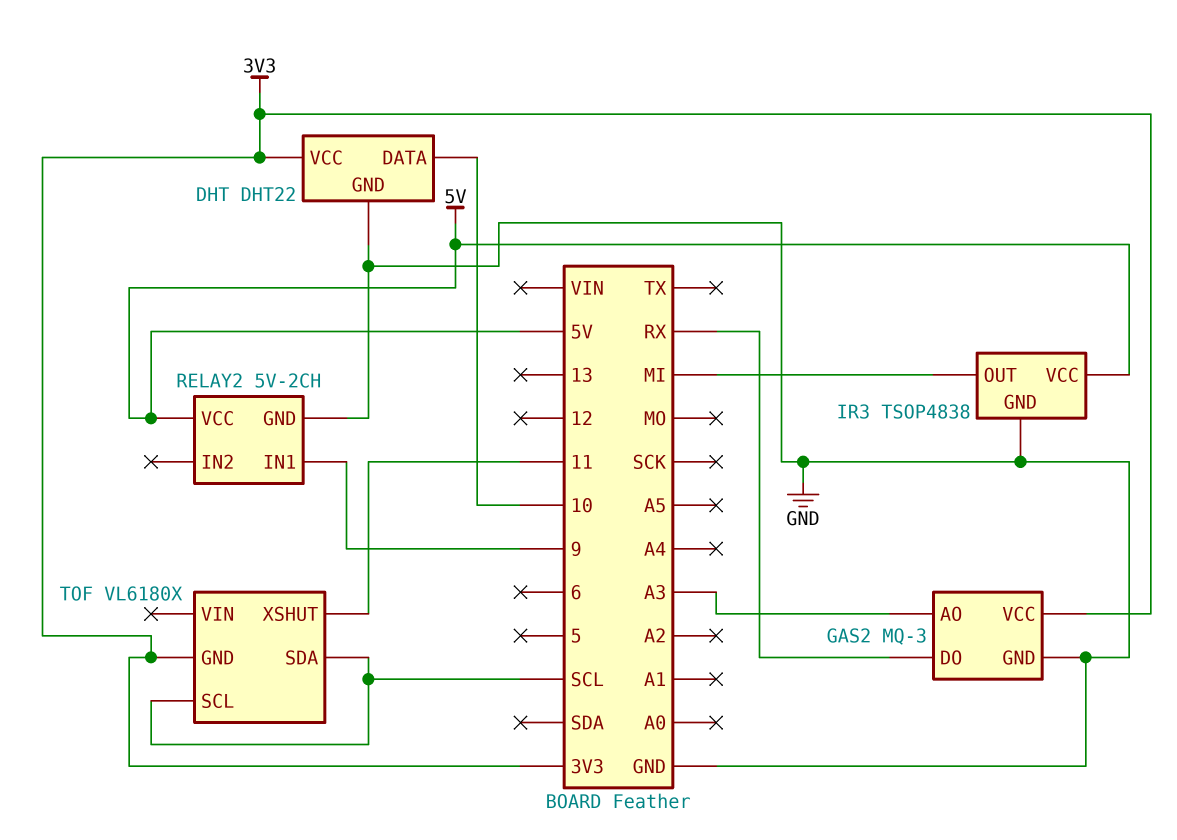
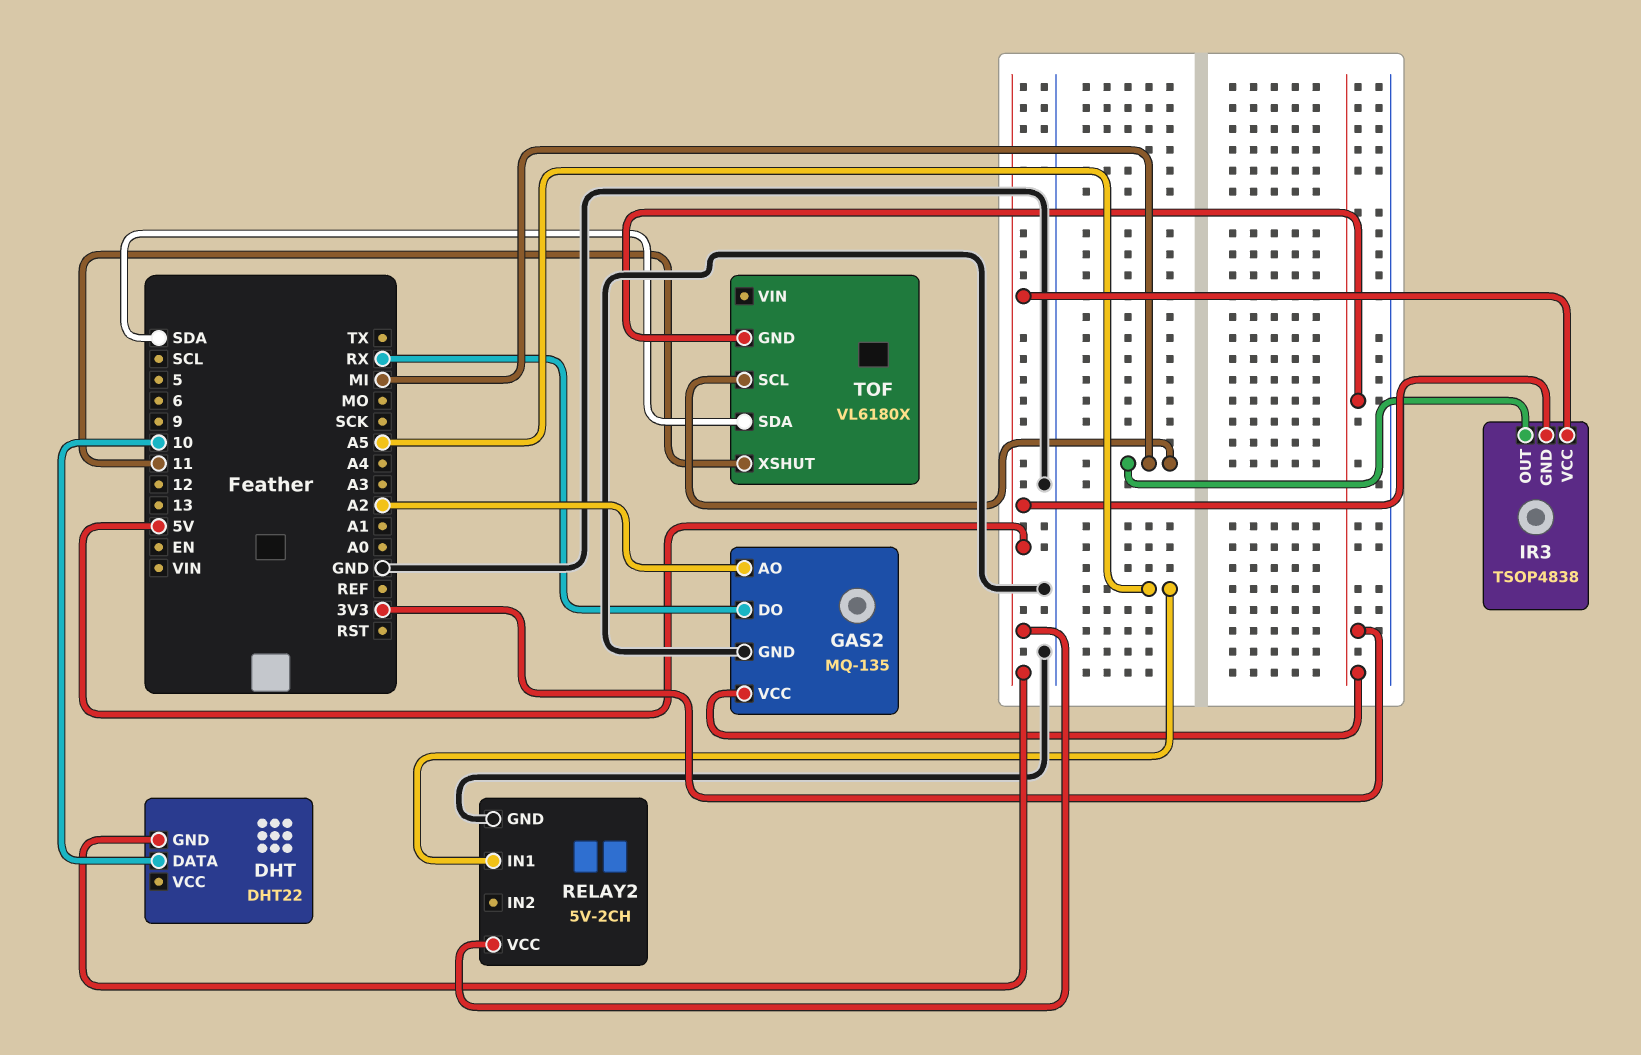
DHT pin GND: GND -> 5V
DHT pin VCC: 3V3 -> none
GAS2: MQ-3 -> MQ-135
GAS2 pin AO: A3 -> A2
IR3 pin GND: GND -> 5V
RELAY2 pin IN1: 9 -> A5
TOF pin SCL: SCL -> MI
TOF pin SDA: SCL -> SDA

